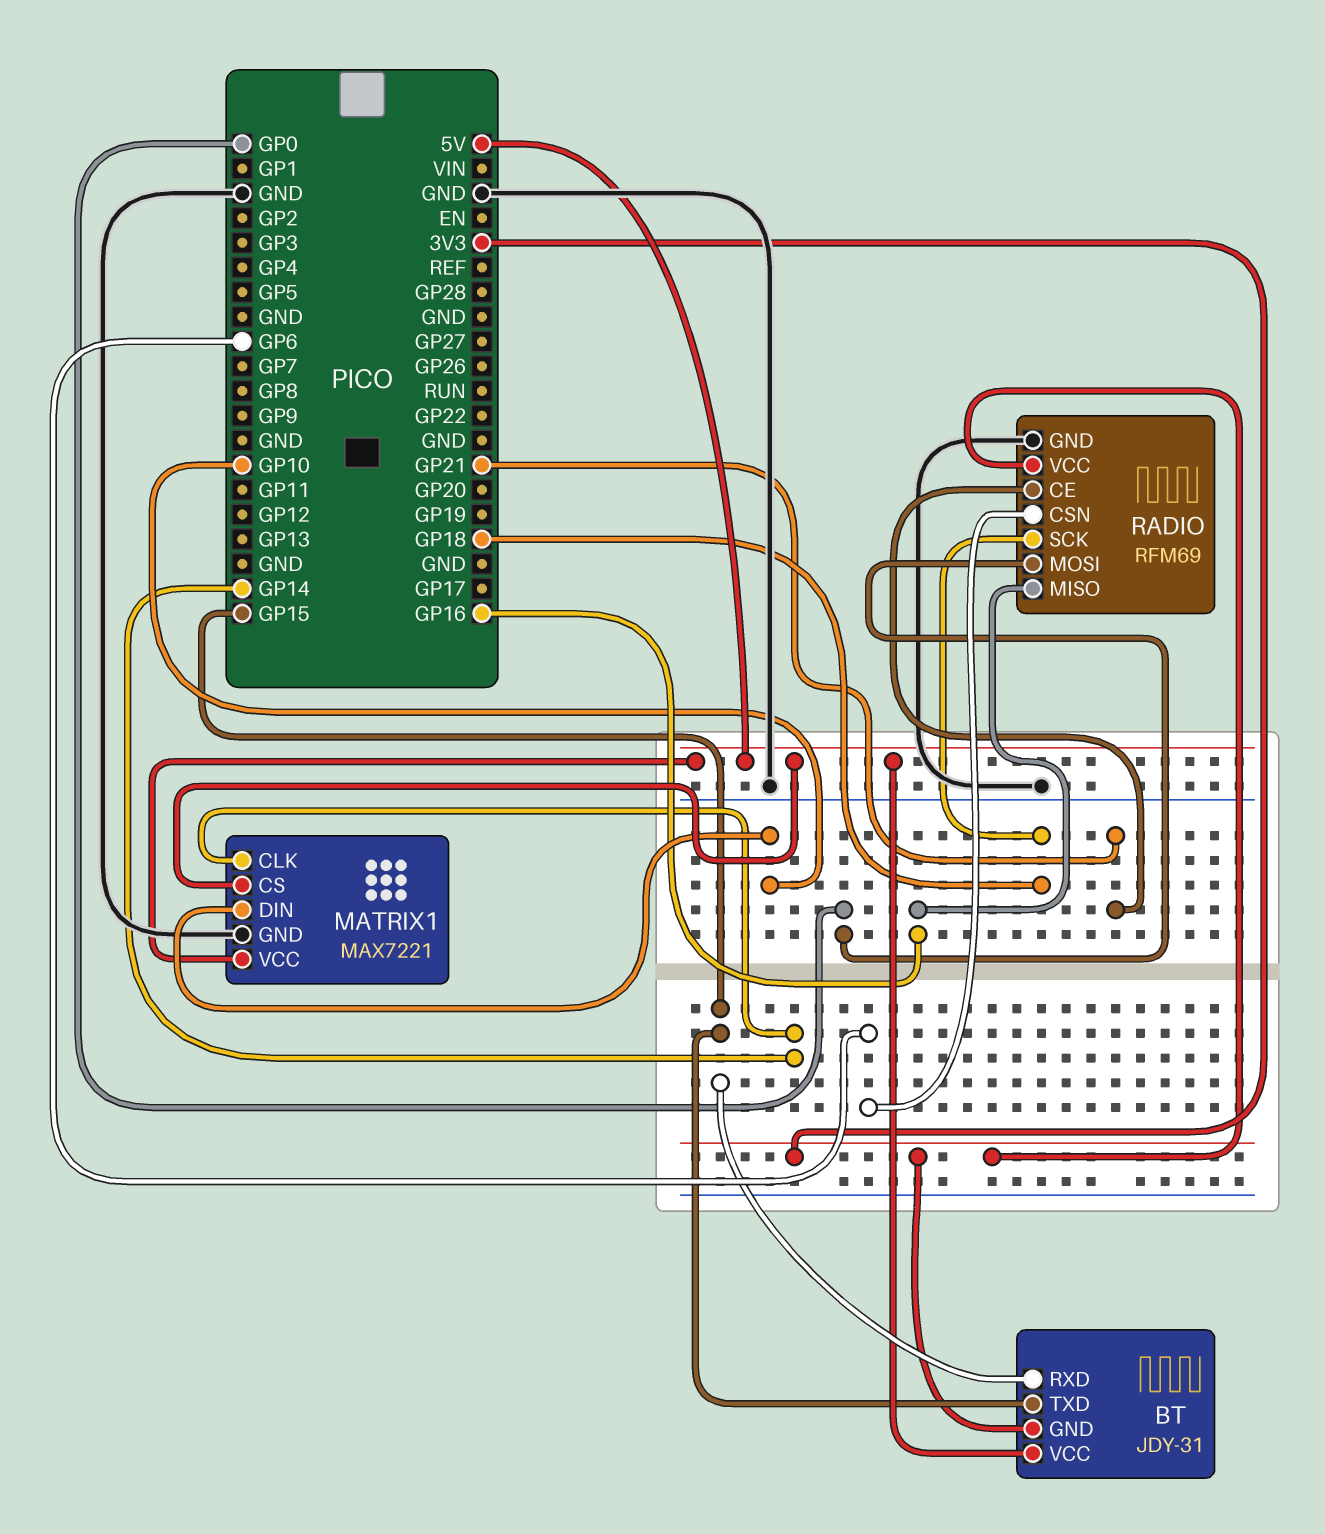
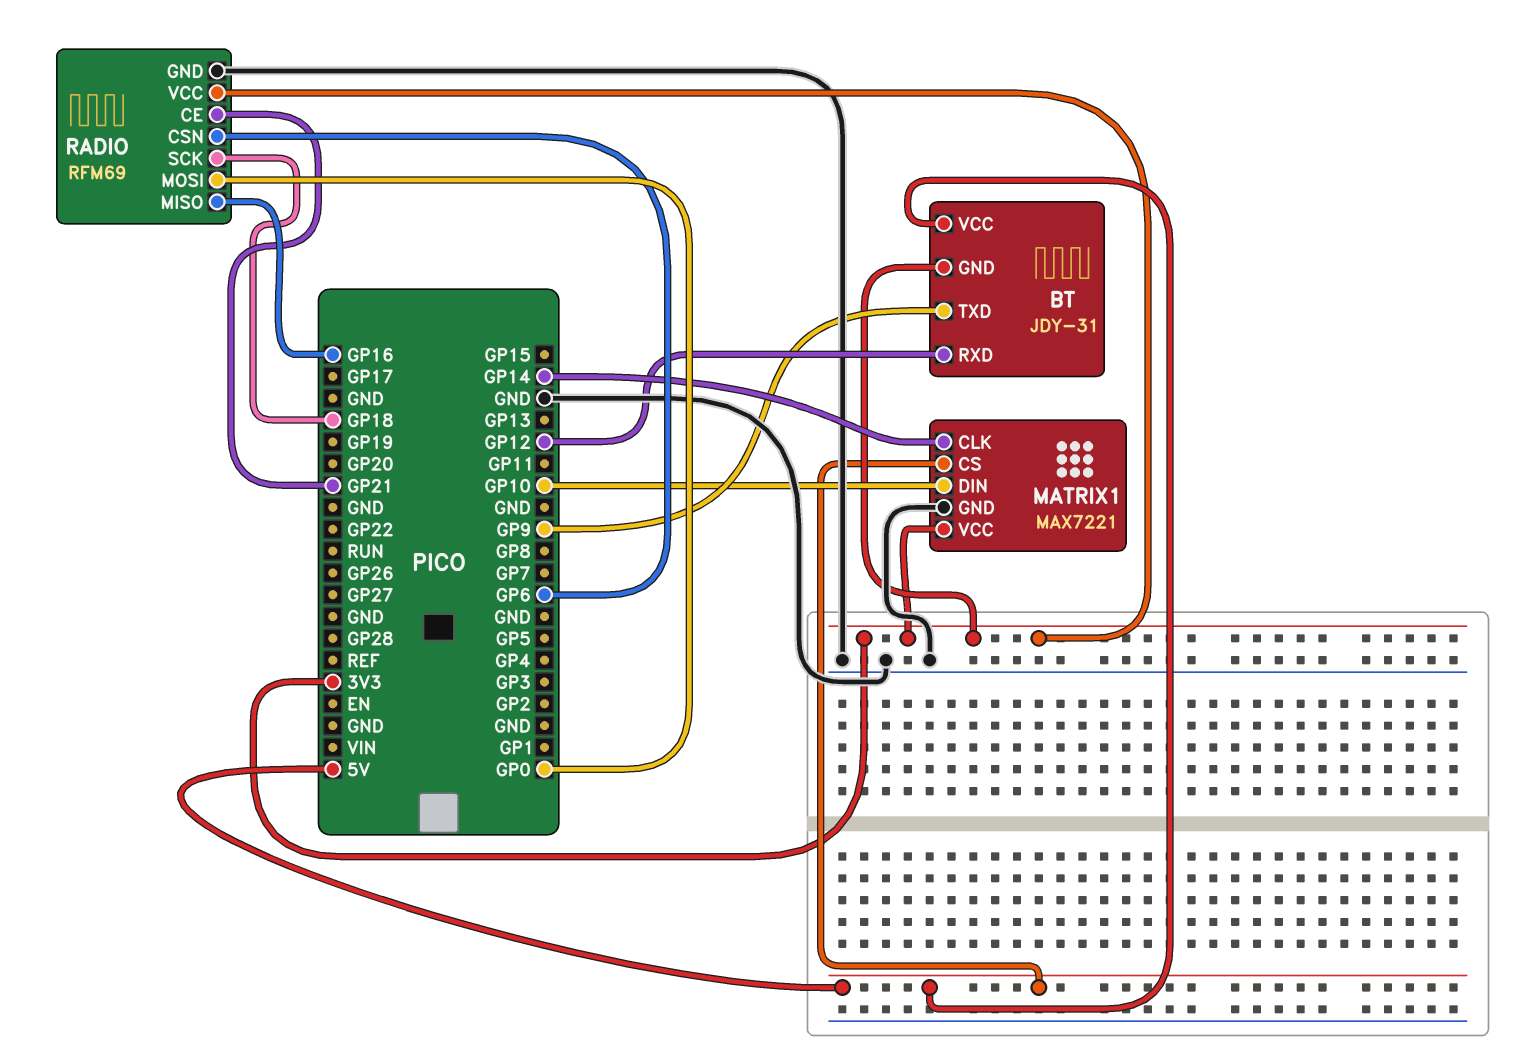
BT pin RXD: GP15 -> GP12
BT pin TXD: GP15 -> GP9
MATRIX1 pin VCC: 5V -> 3V3

